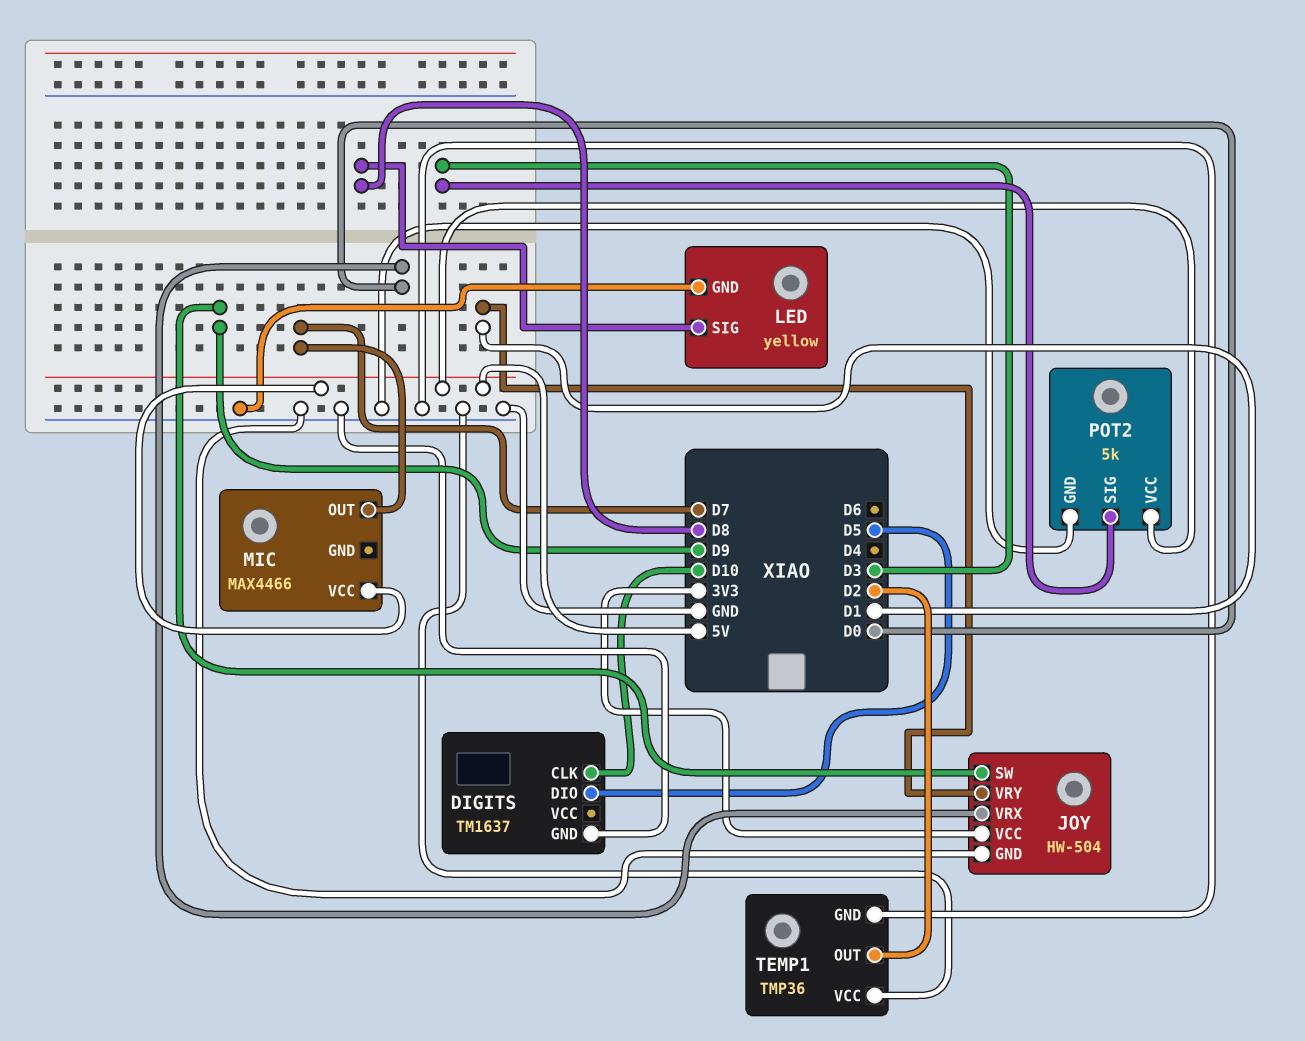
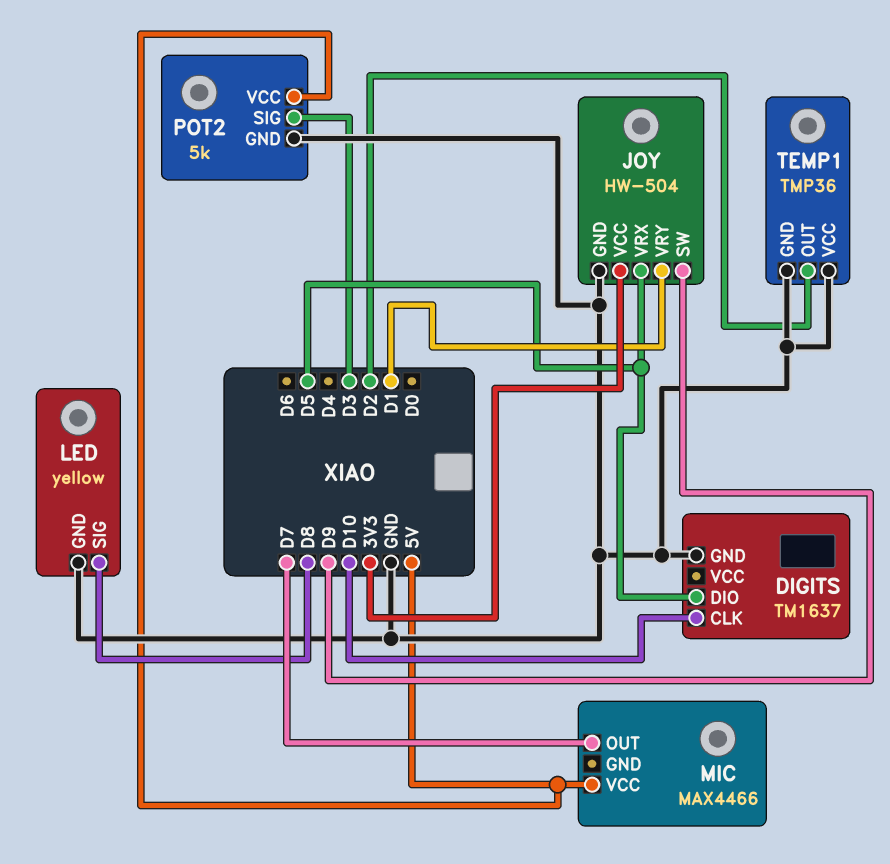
JOY pin VRX: D0 -> D5

